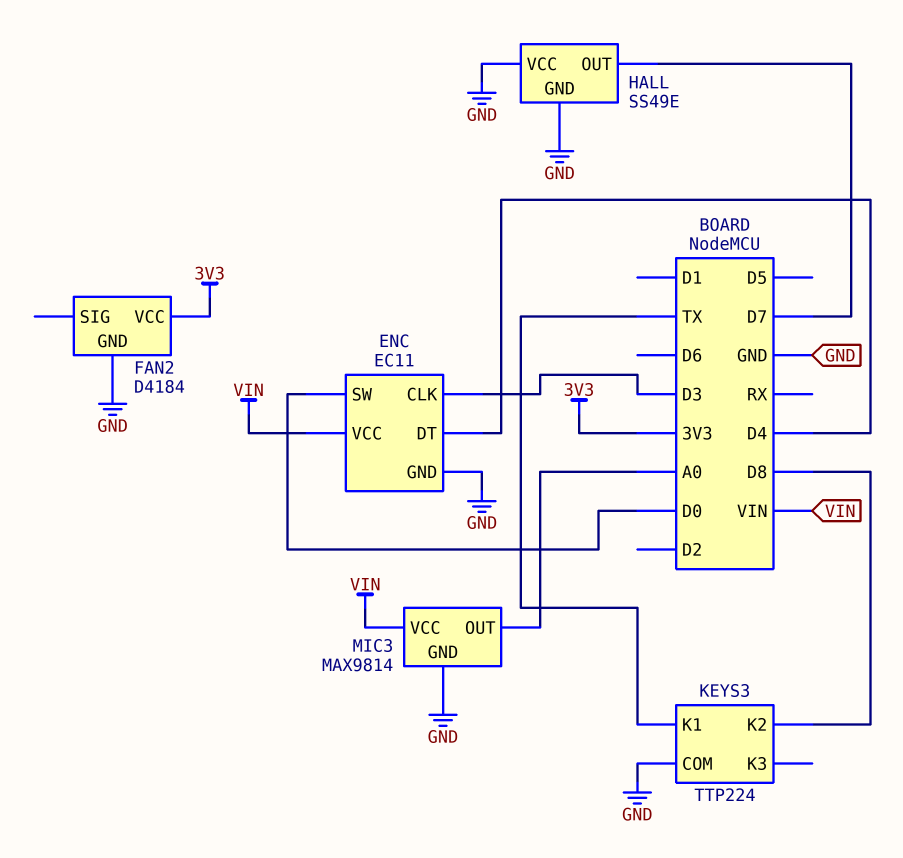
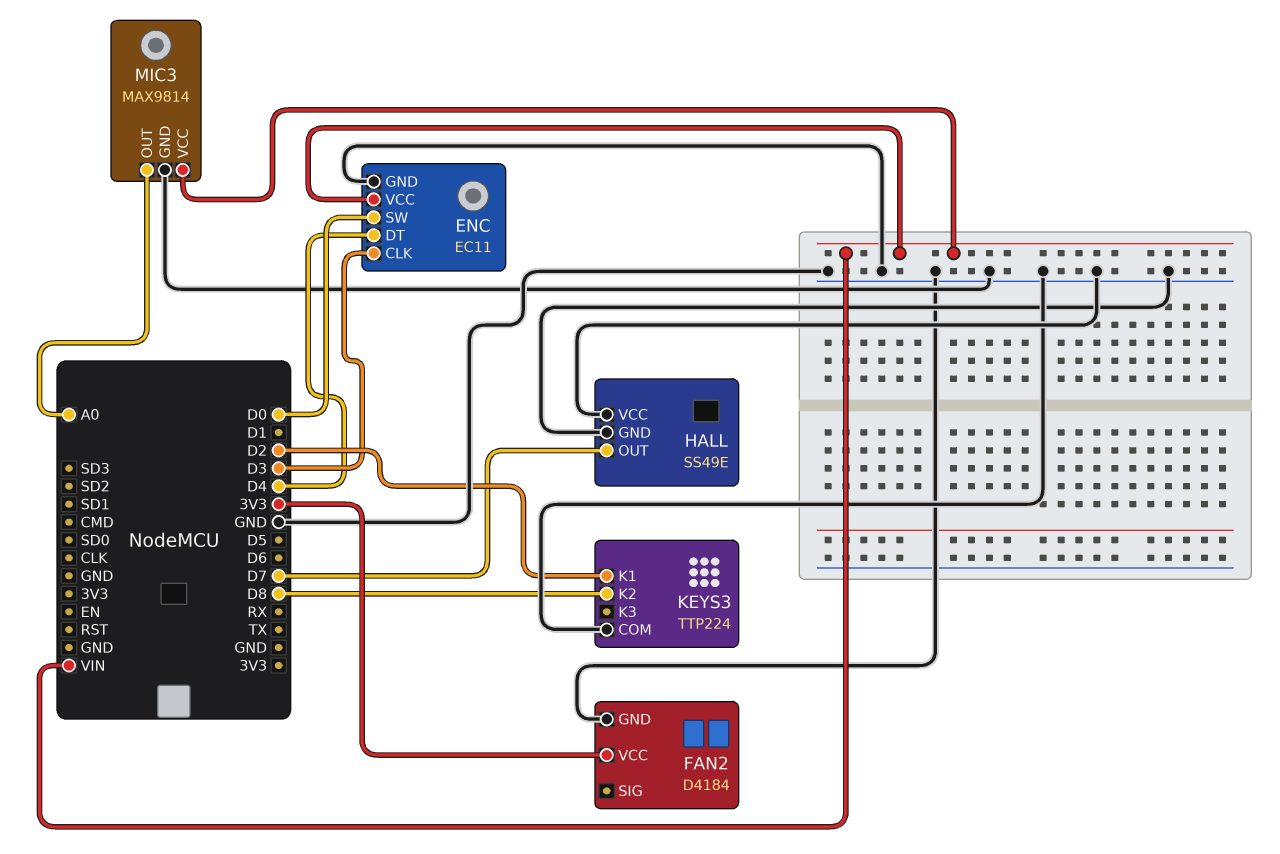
KEYS3 pin K1: TX -> D2

